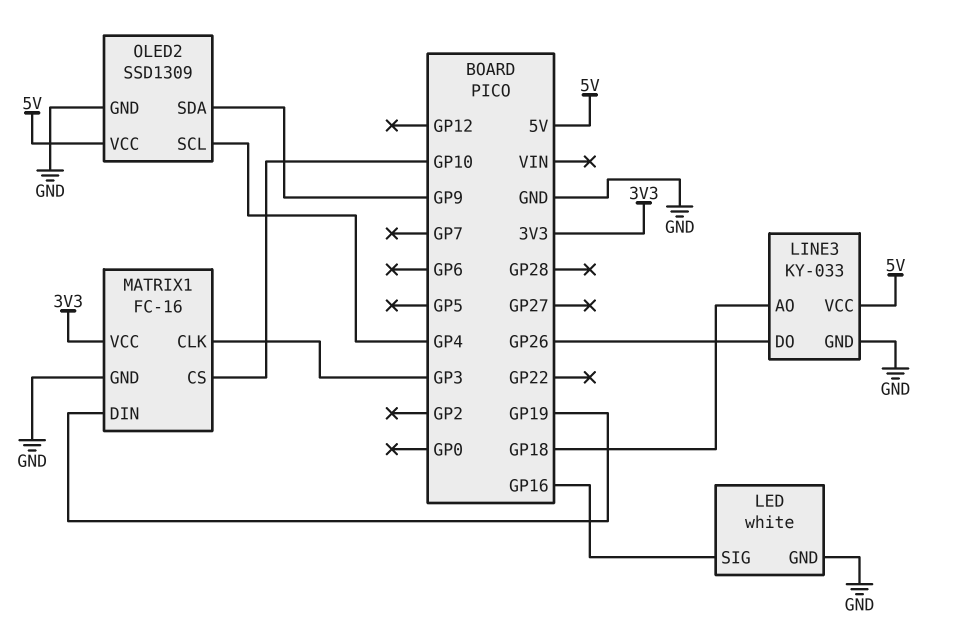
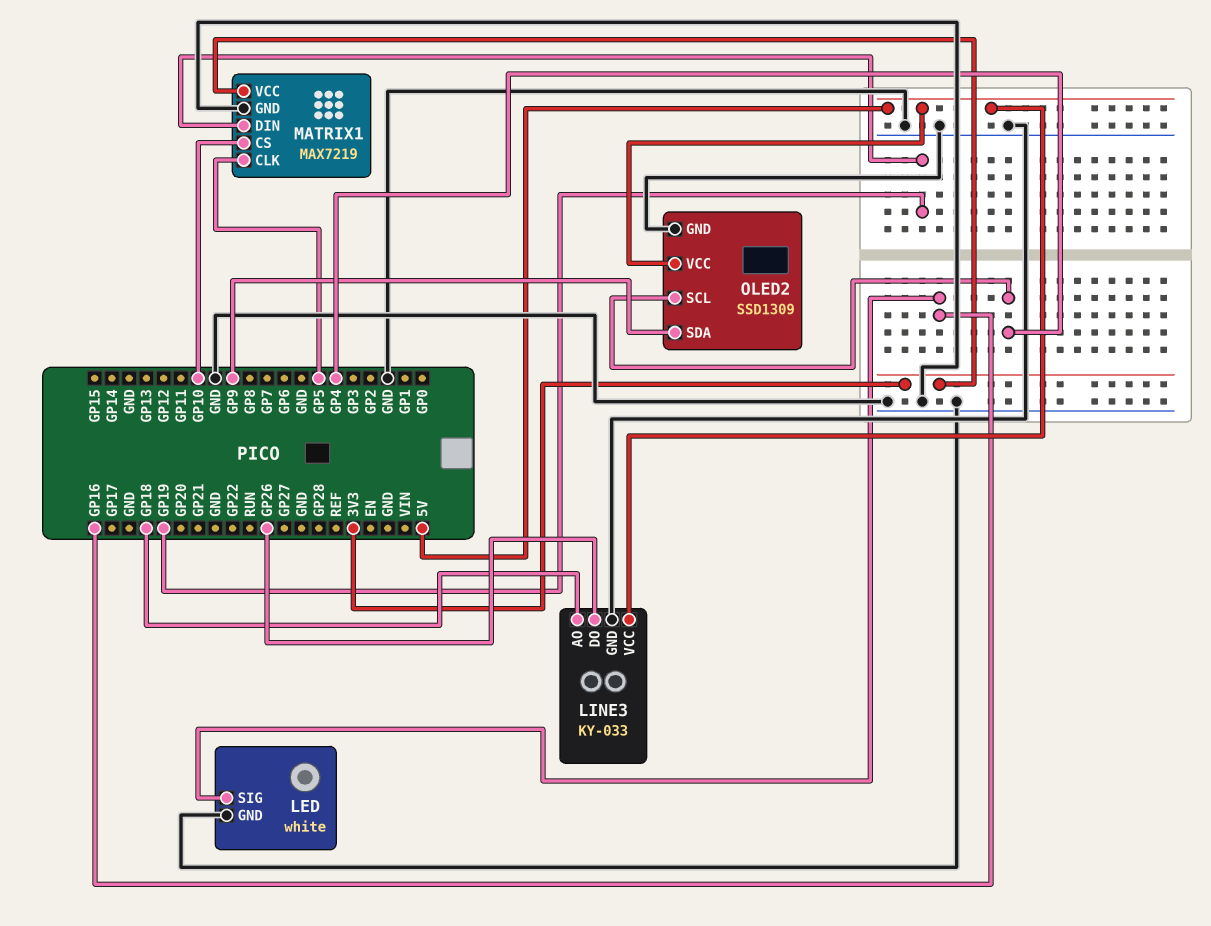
MATRIX1: FC-16 -> MAX7219
MATRIX1 pin CLK: GP3 -> GP5

